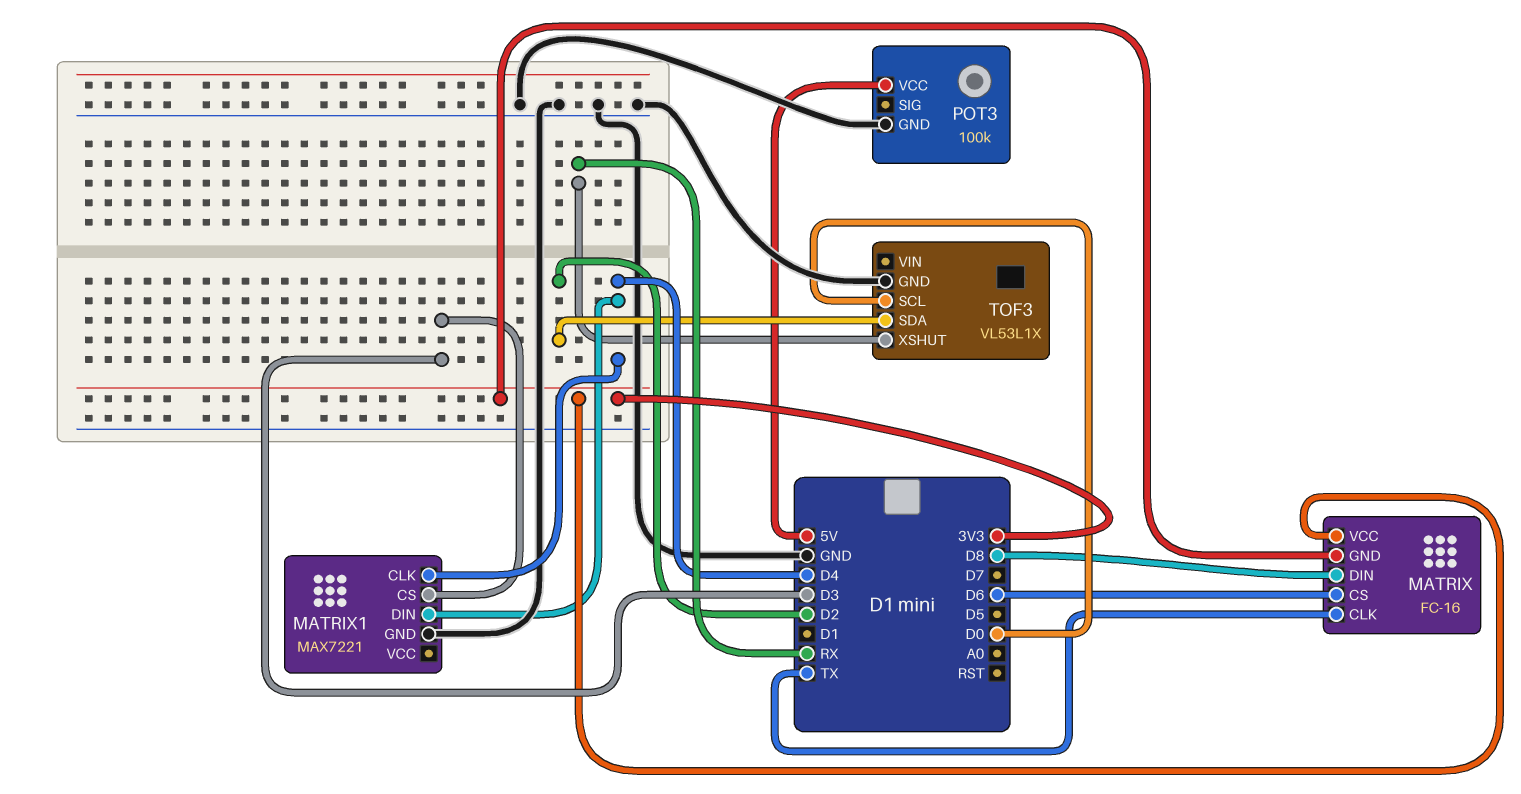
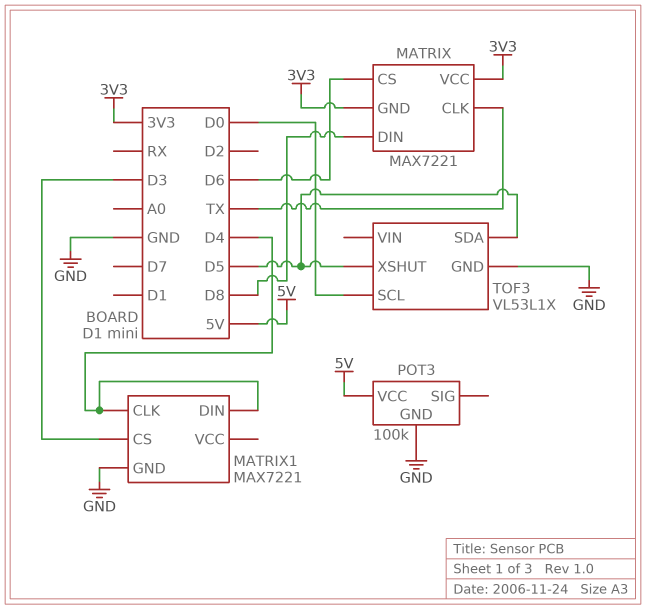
MATRIX: FC-16 -> MAX7221
TOF3 pin SDA: D2 -> D5
TOF3 pin XSHUT: RX -> D5

